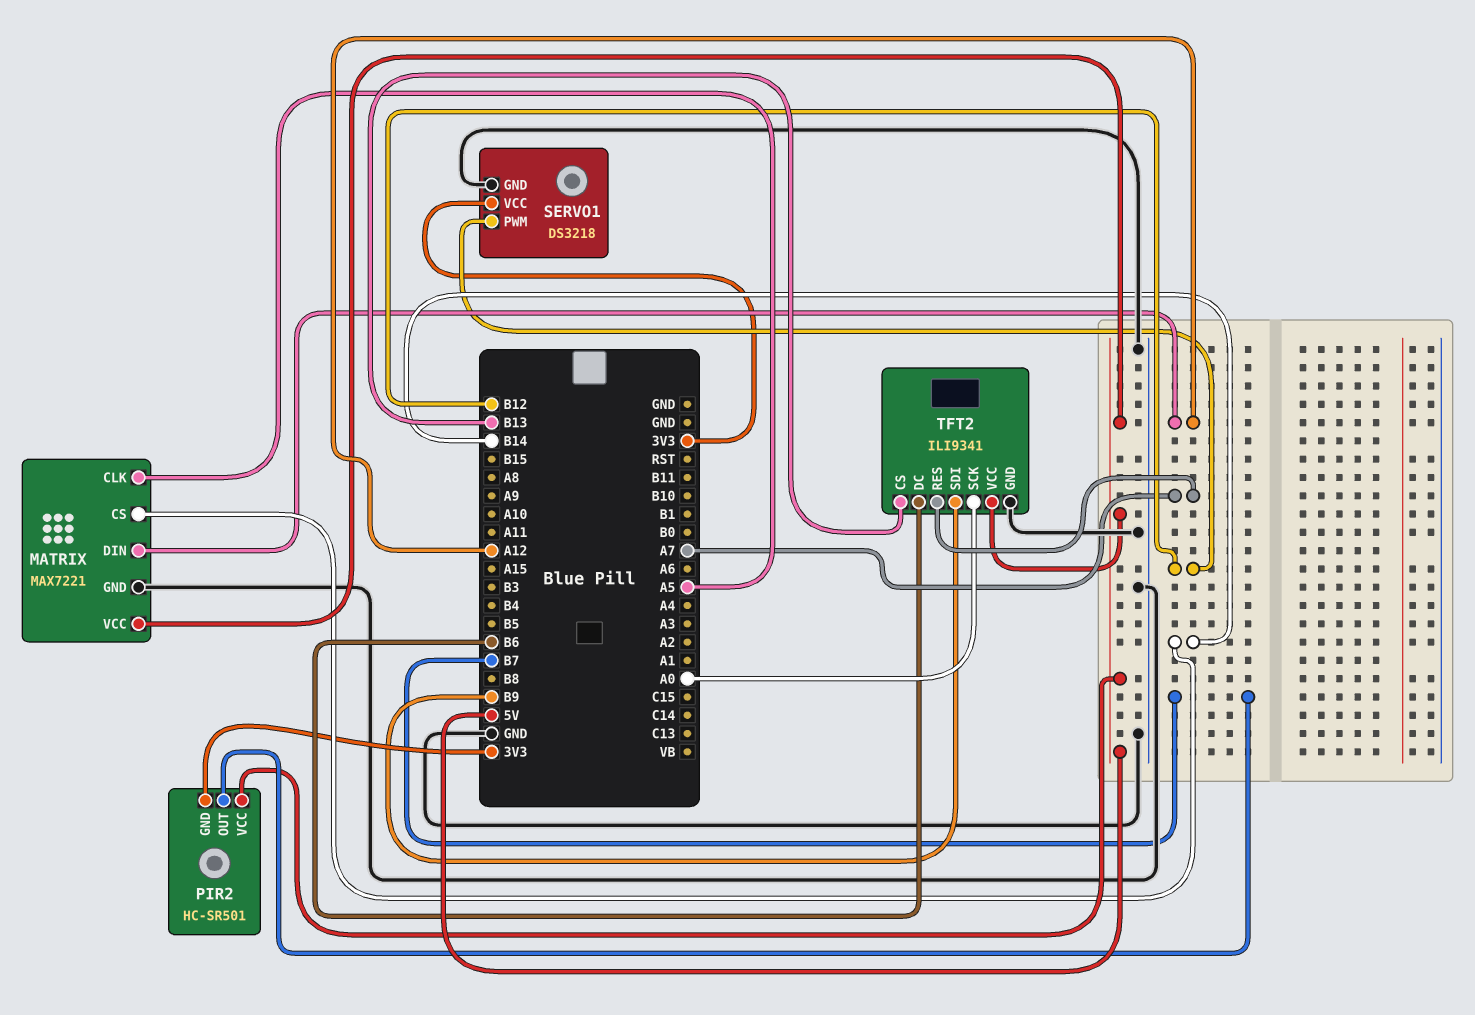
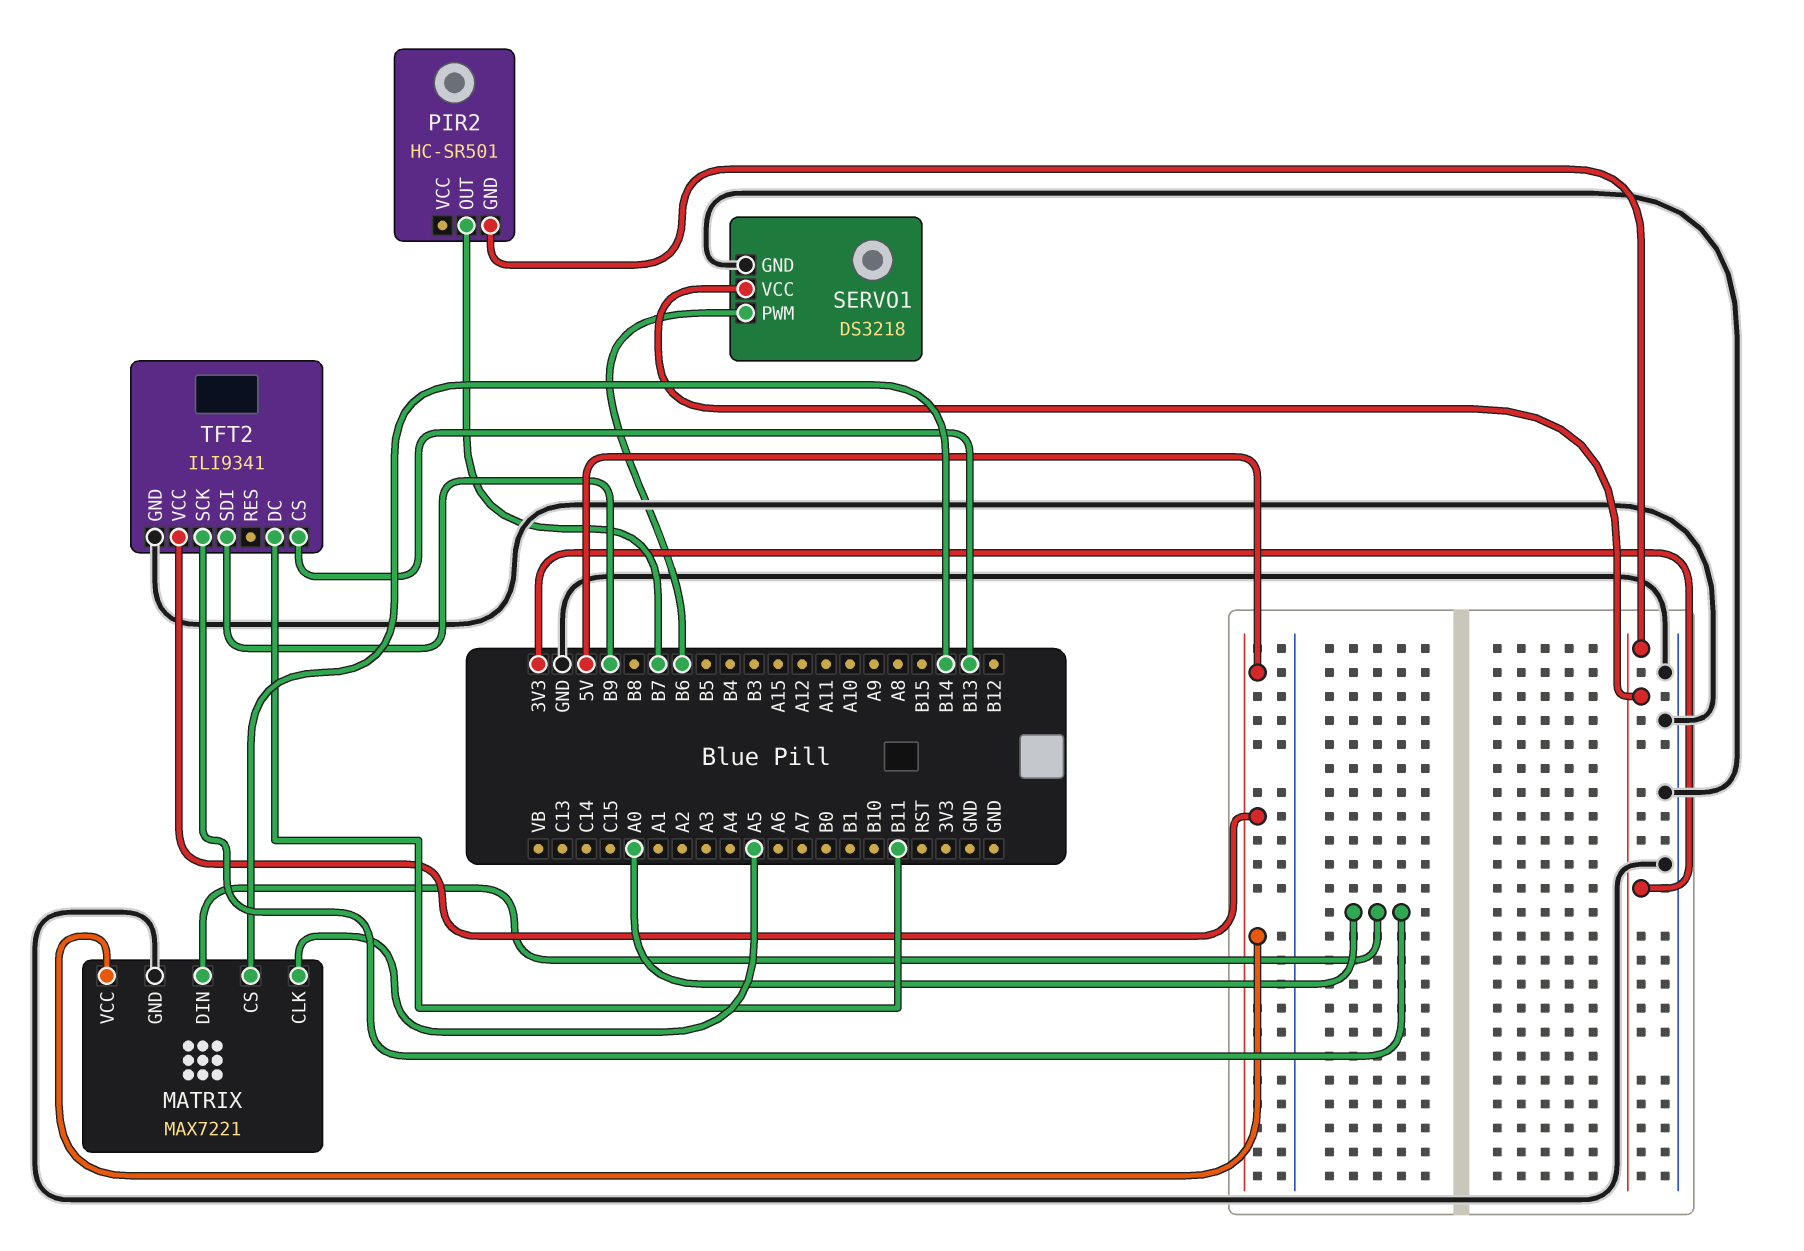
MATRIX pin DIN: A12 -> A0
PIR2 pin VCC: 5V -> none
SERVO1 pin PWM: B12 -> B6
TFT2 pin DC: B6 -> B11
TFT2 pin RES: A7 -> none

